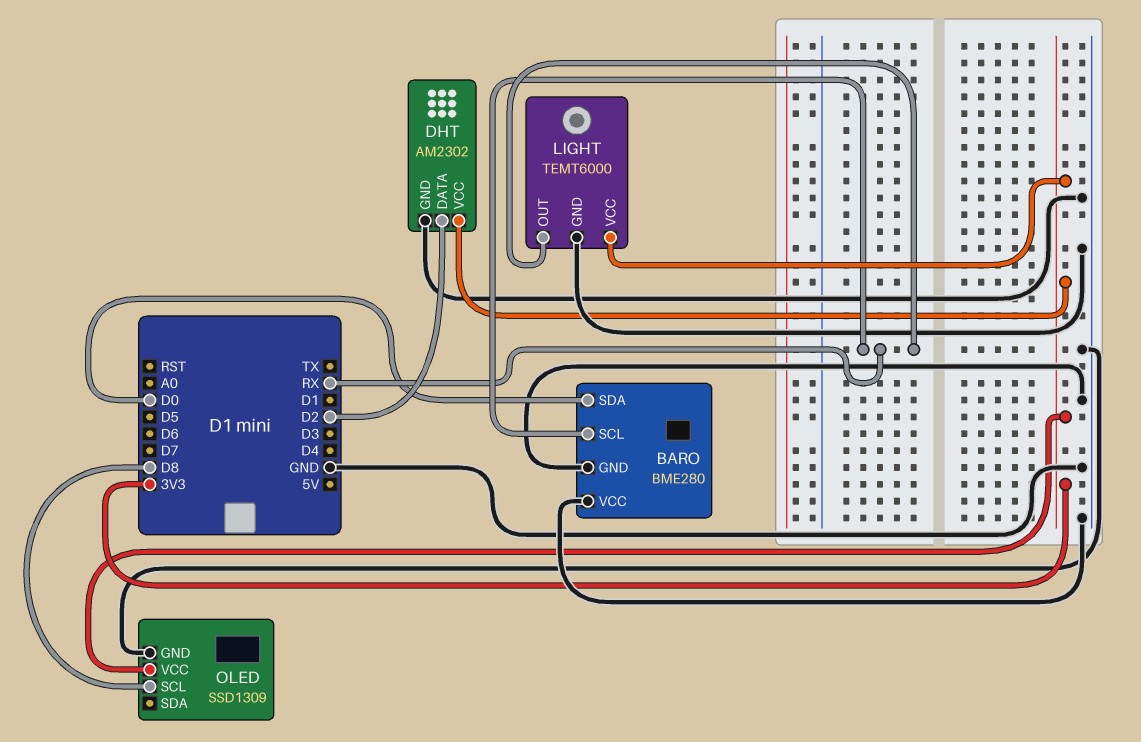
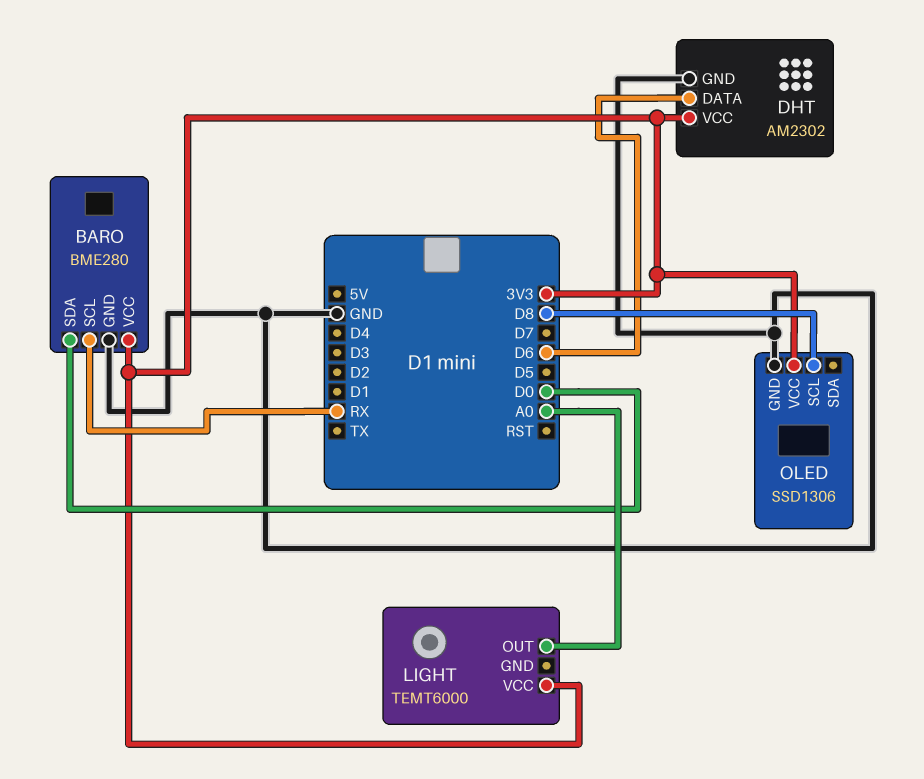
BARO pin VCC: GND -> 3V3
DHT pin DATA: D2 -> D6
LIGHT pin GND: GND -> none
LIGHT pin OUT: RX -> A0
OLED: SSD1309 -> SSD1306

